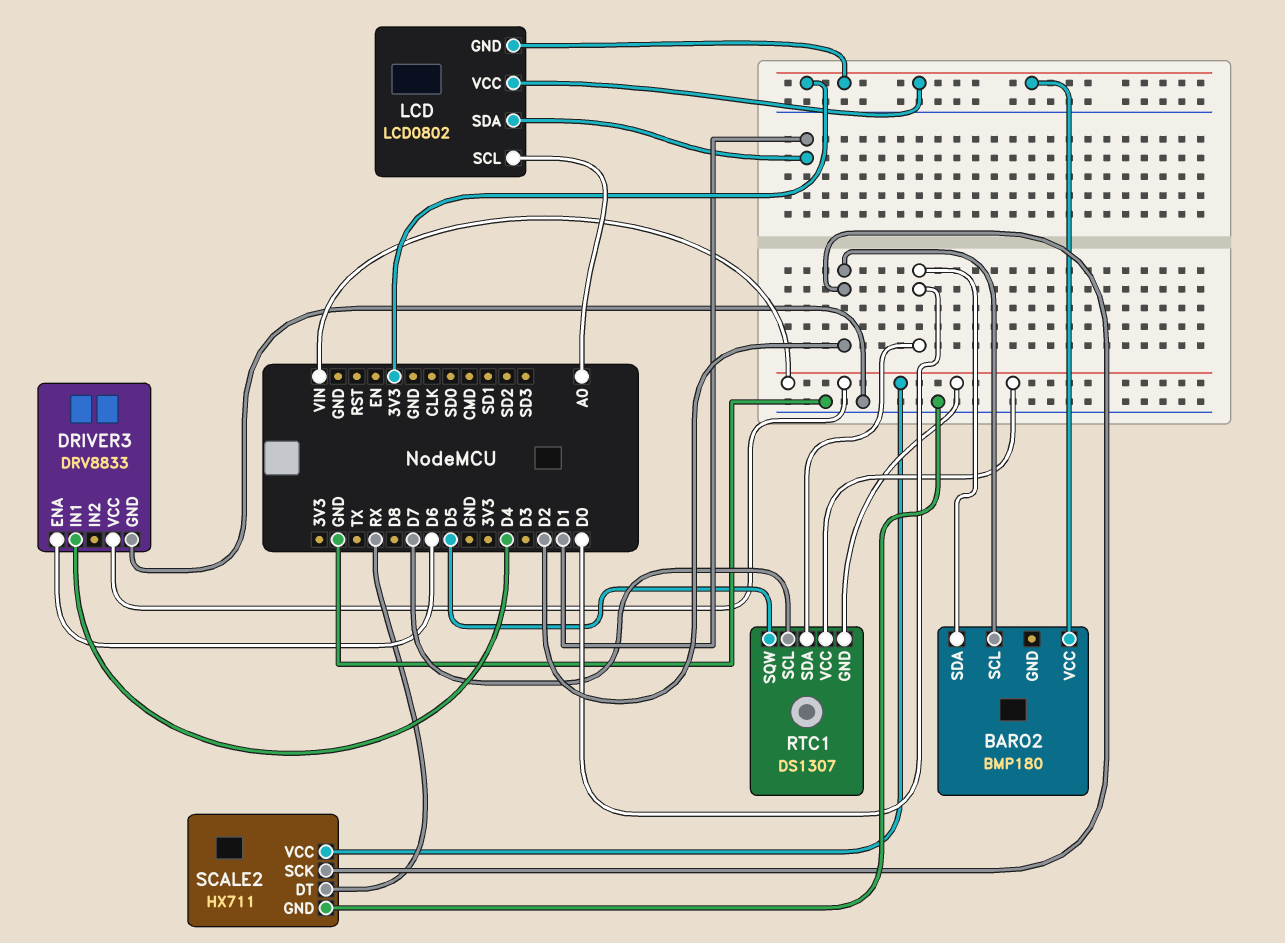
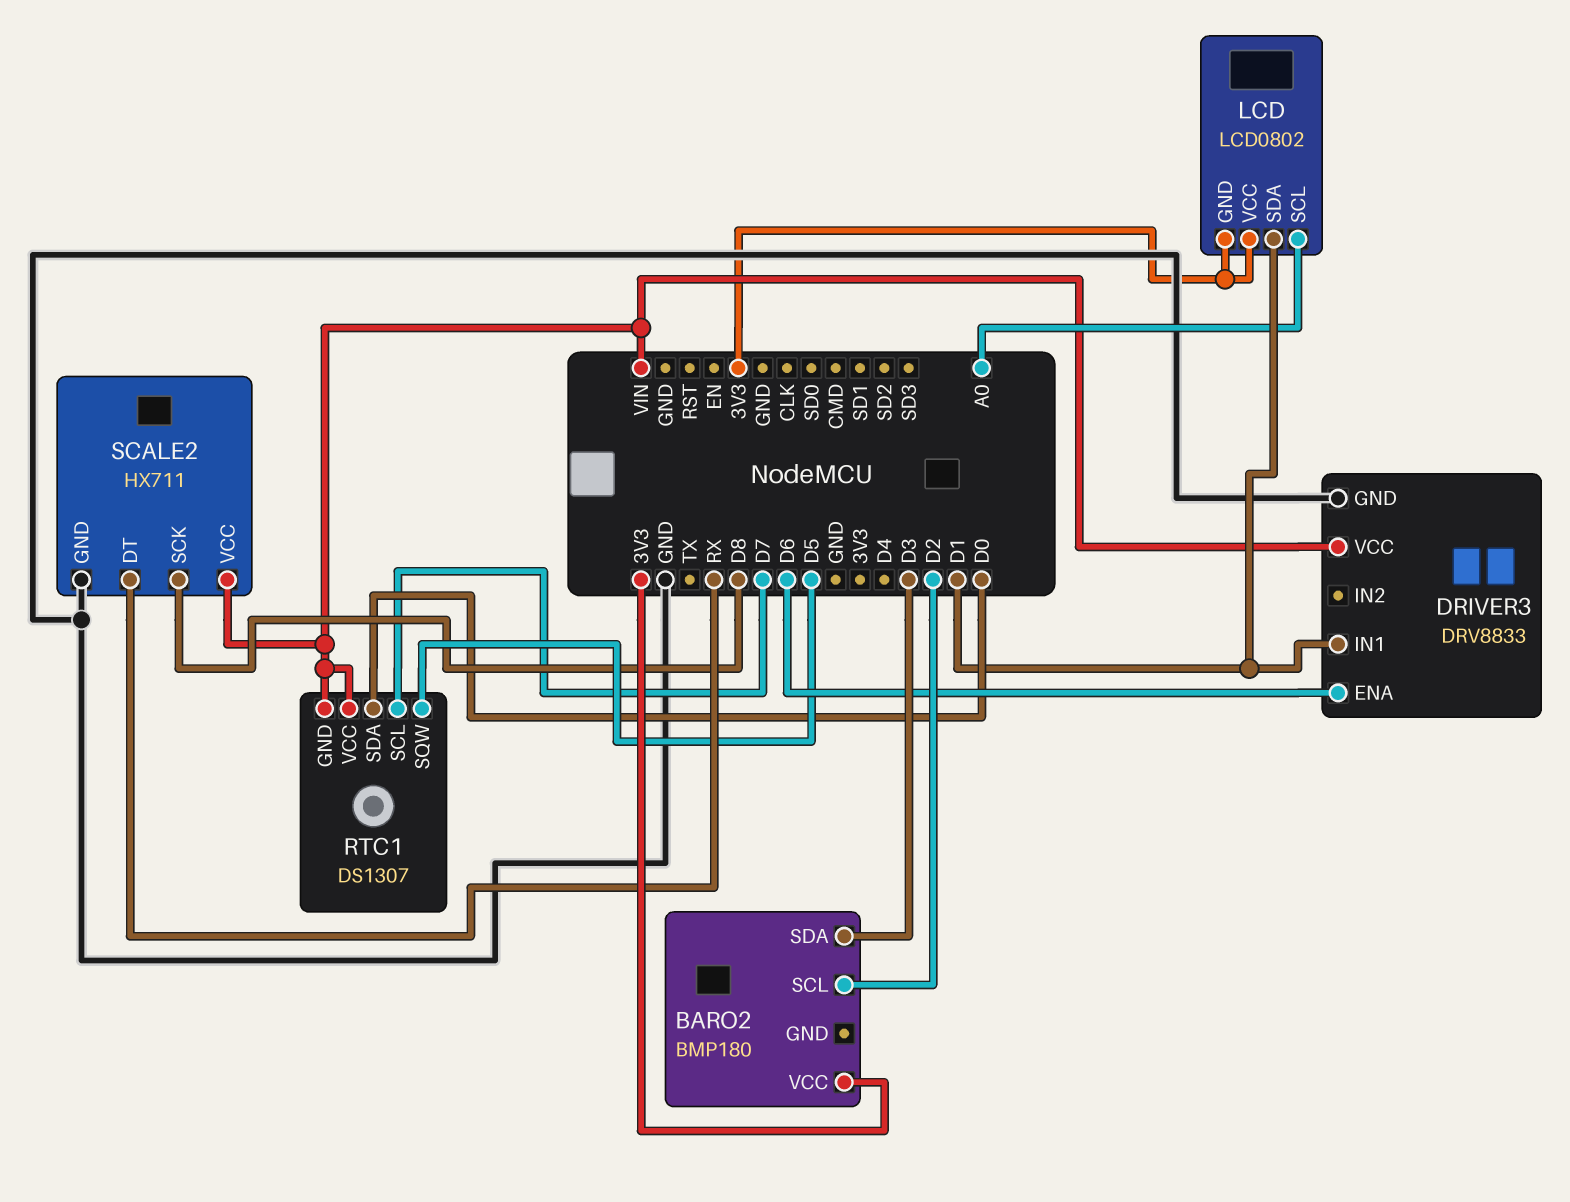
BARO2 pin SDA: D0 -> D3
DRIVER3 pin IN1: D4 -> D1
SCALE2 pin SCK: D2 -> D8

